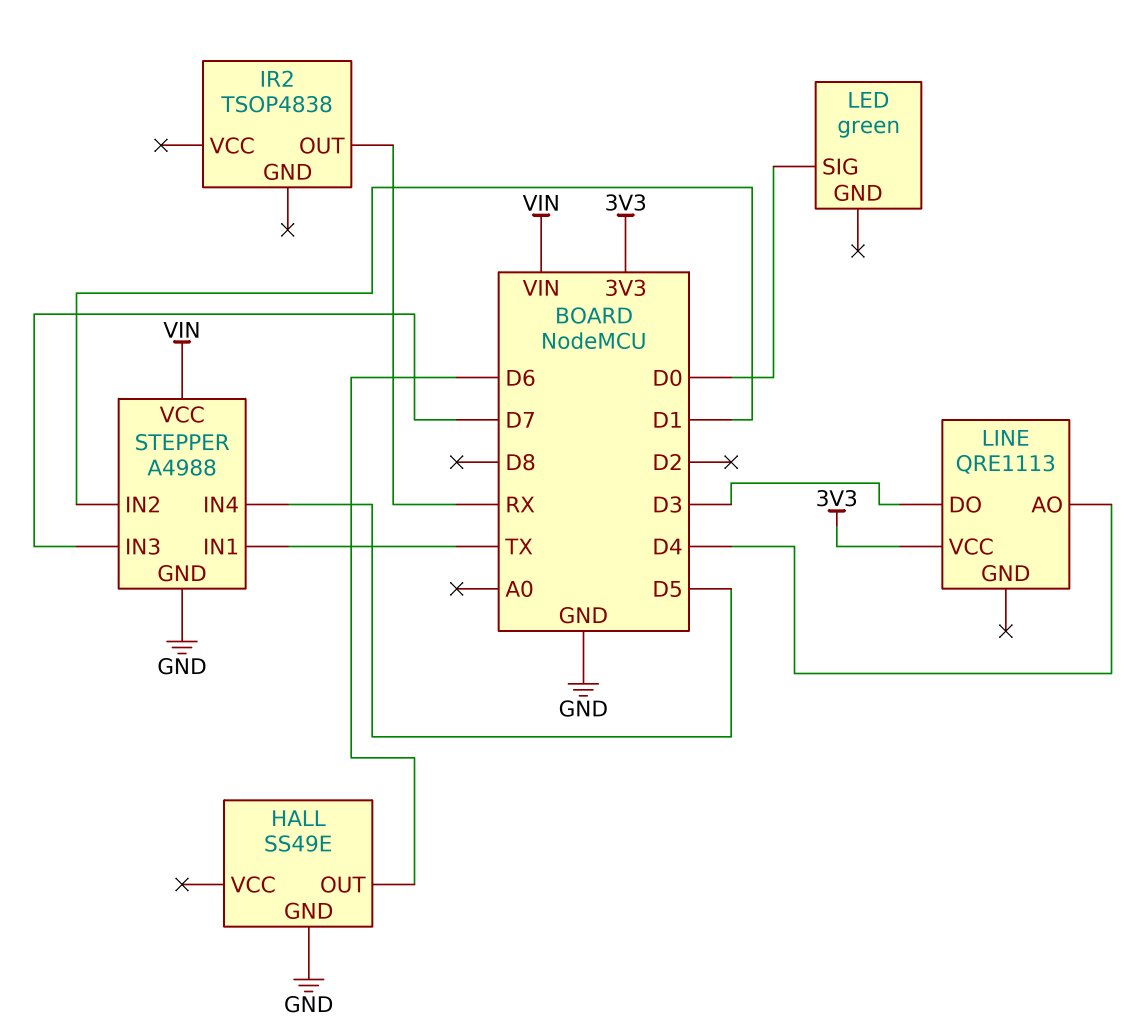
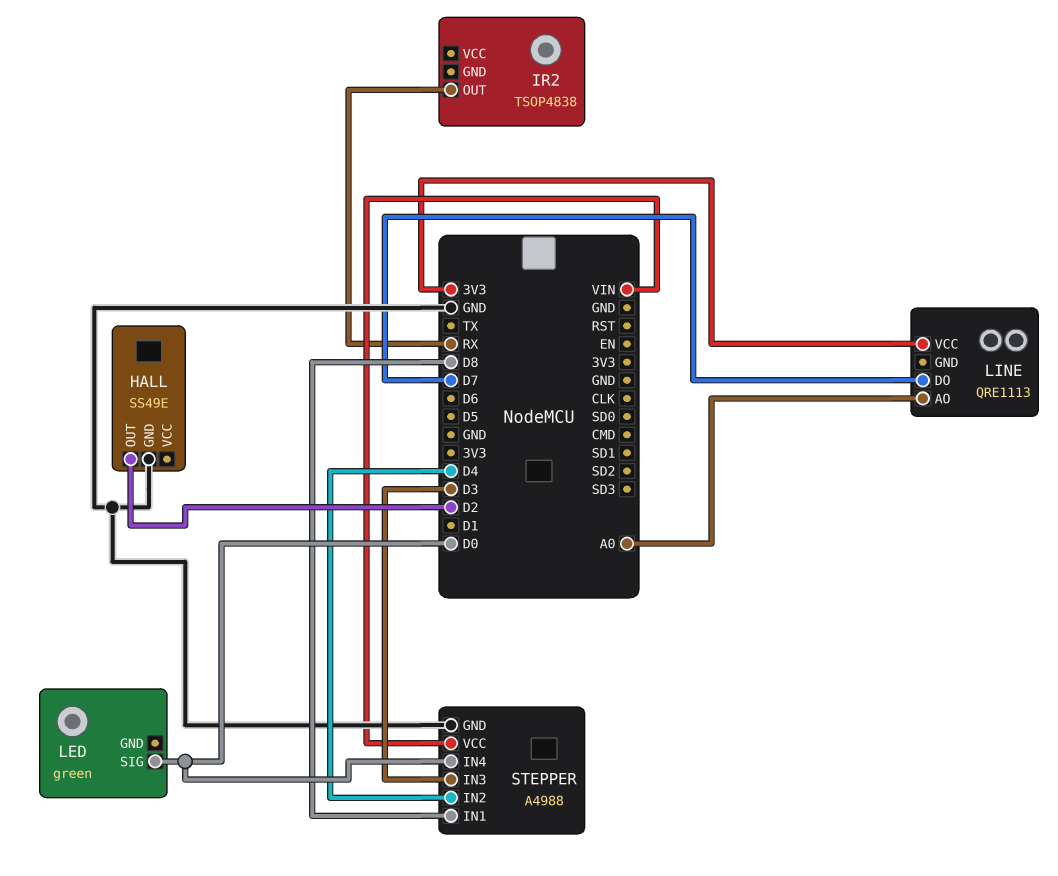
HALL pin OUT: D6 -> D2
LINE pin AO: D4 -> A0
LINE pin DO: D3 -> D7
STEPPER pin IN1: TX -> D8
STEPPER pin IN2: D1 -> D4
STEPPER pin IN3: D7 -> D3
STEPPER pin IN4: D5 -> D0

